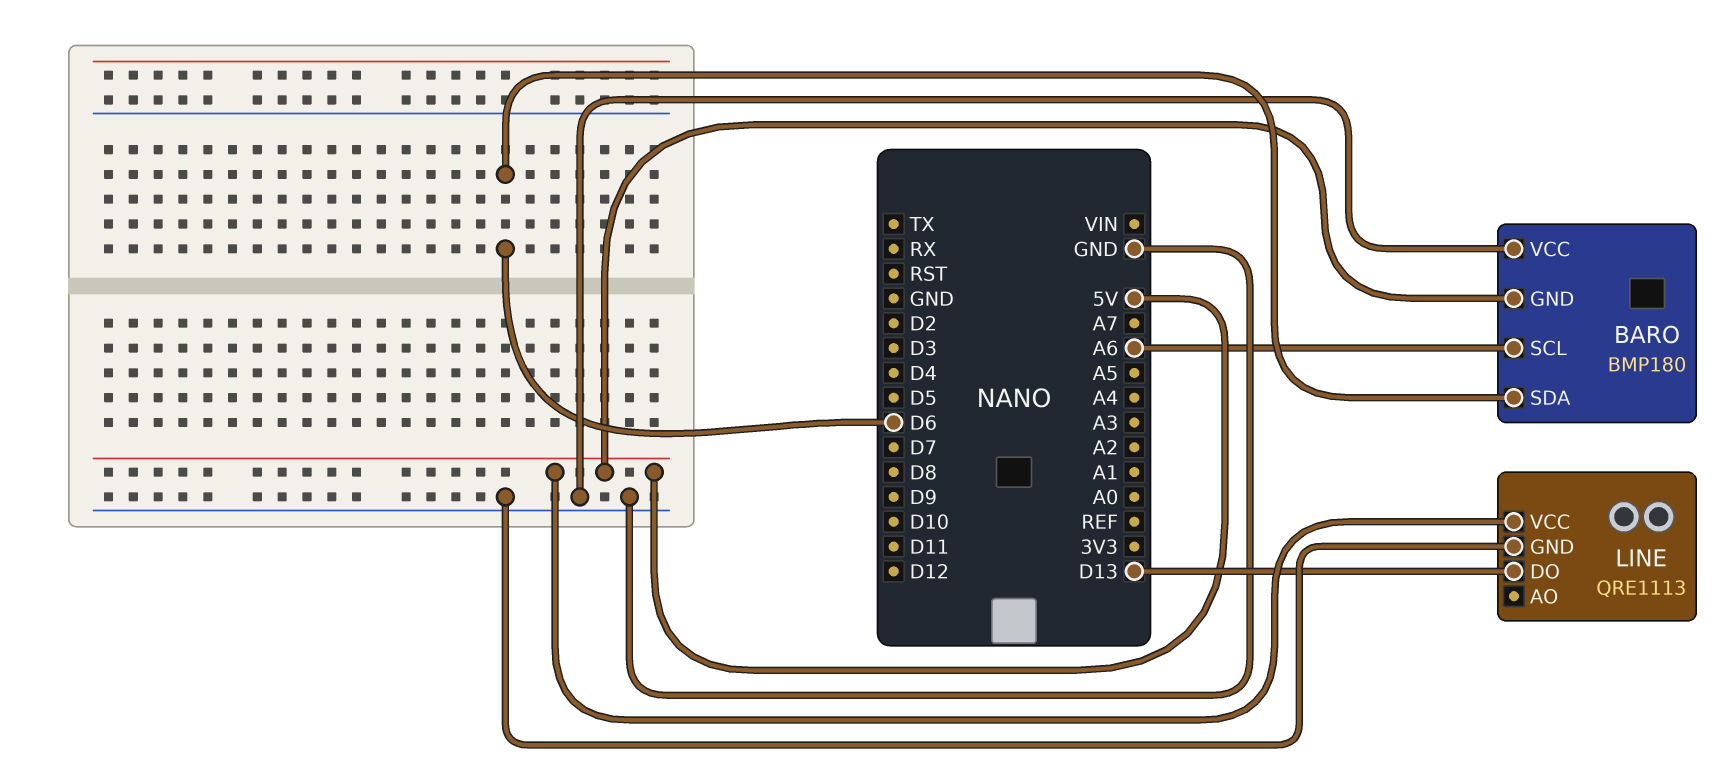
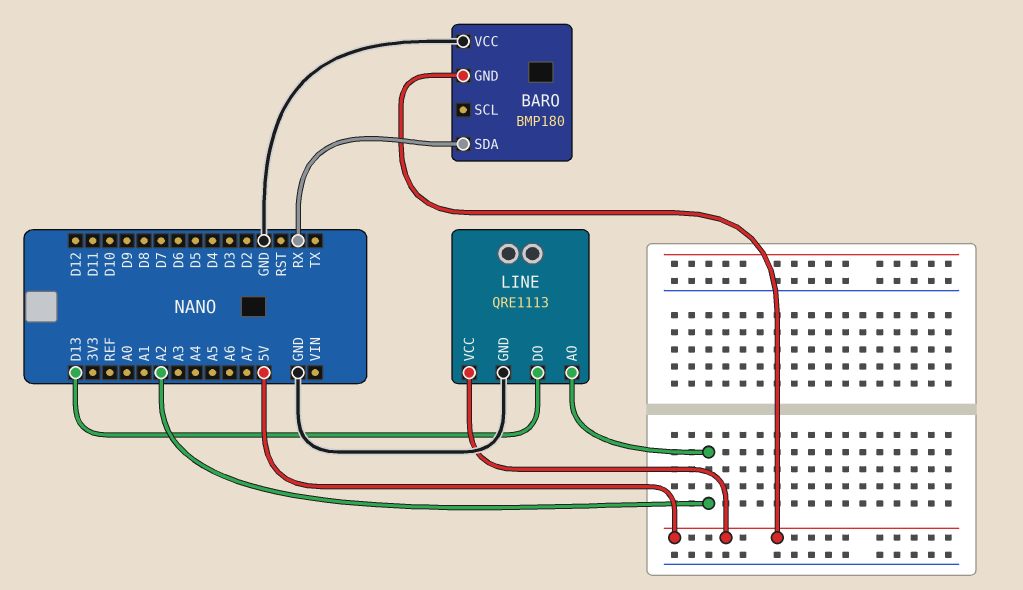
BARO pin SCL: A6 -> none
BARO pin SDA: D6 -> RX
LINE pin AO: none -> A2

